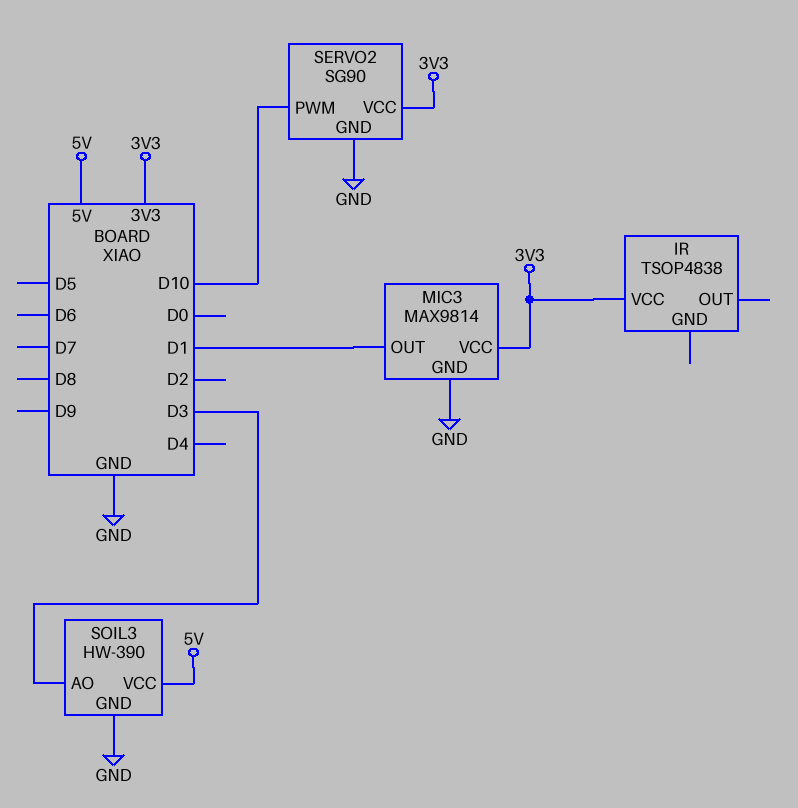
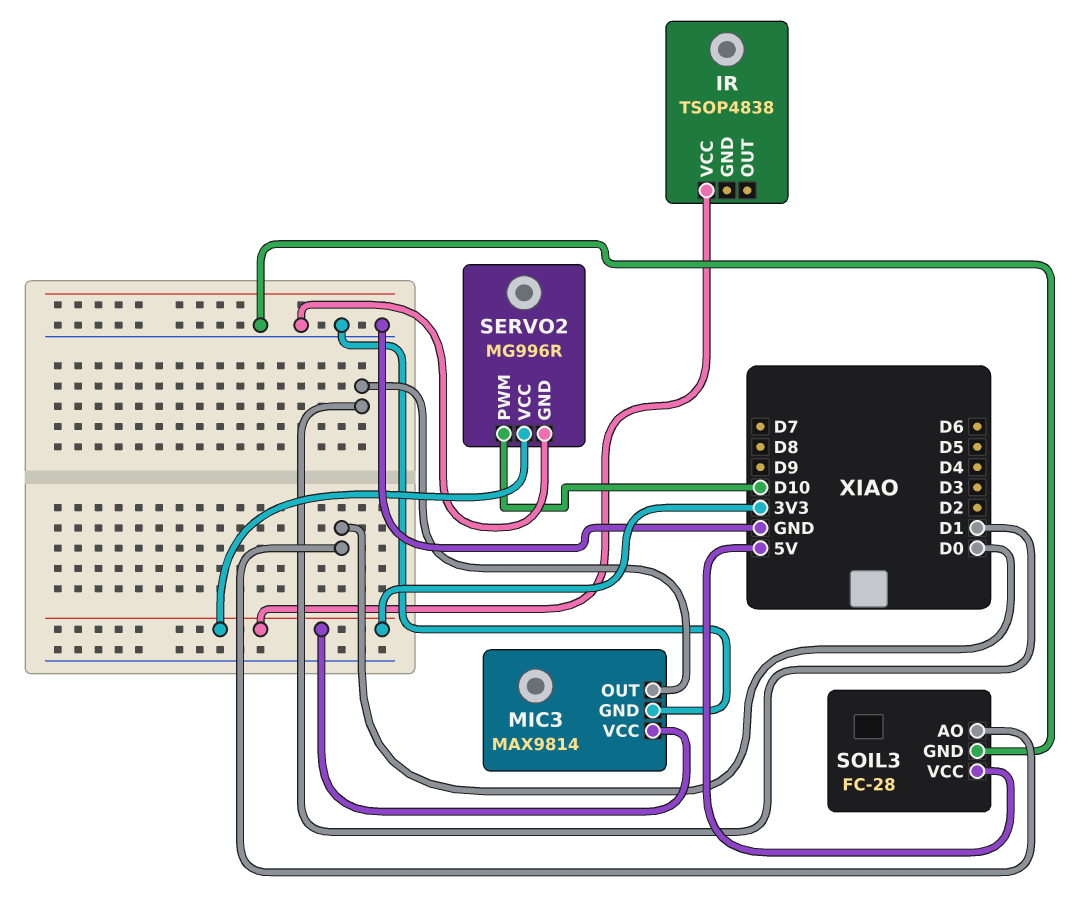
SERVO2: SG90 -> MG996R
SOIL3: HW-390 -> FC-28
SOIL3 pin AO: D3 -> D0

